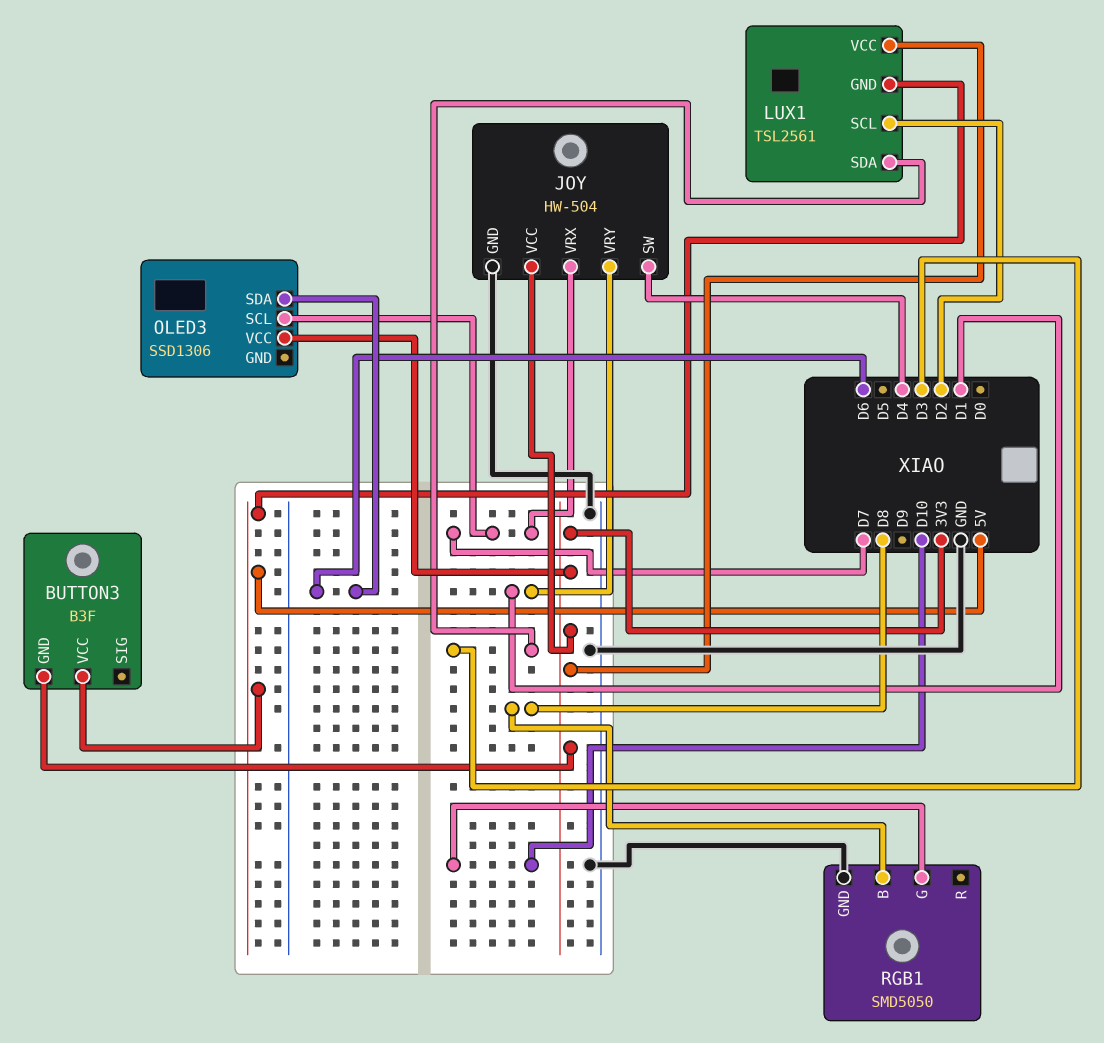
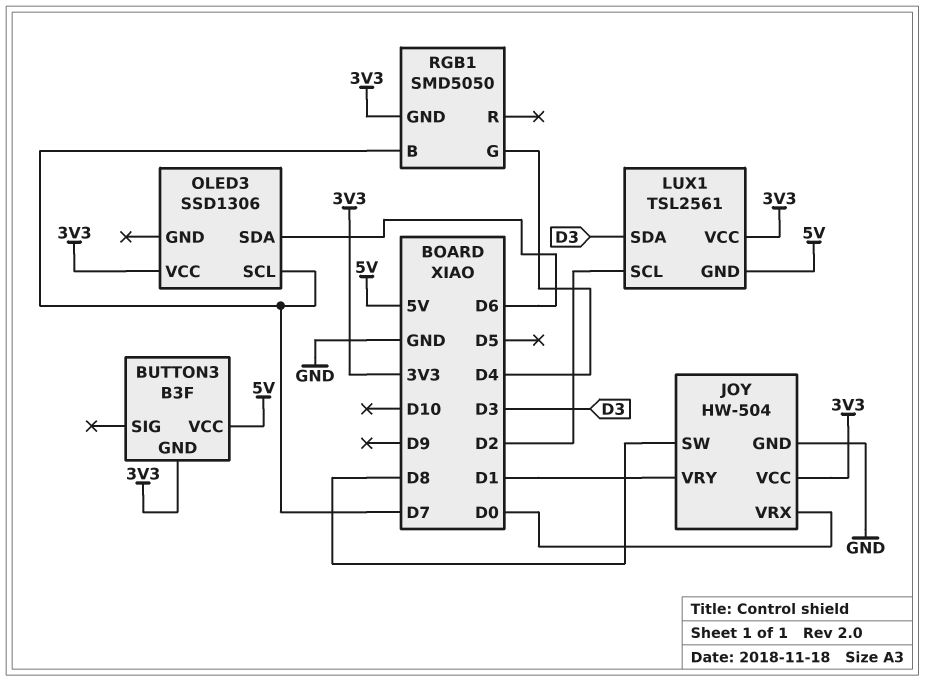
JOY pin SW: D4 -> D8
JOY pin VRX: D7 -> D0
RGB1 pin B: D8 -> D7
RGB1 pin G: D10 -> D4
RGB1 pin GND: GND -> 3V3

